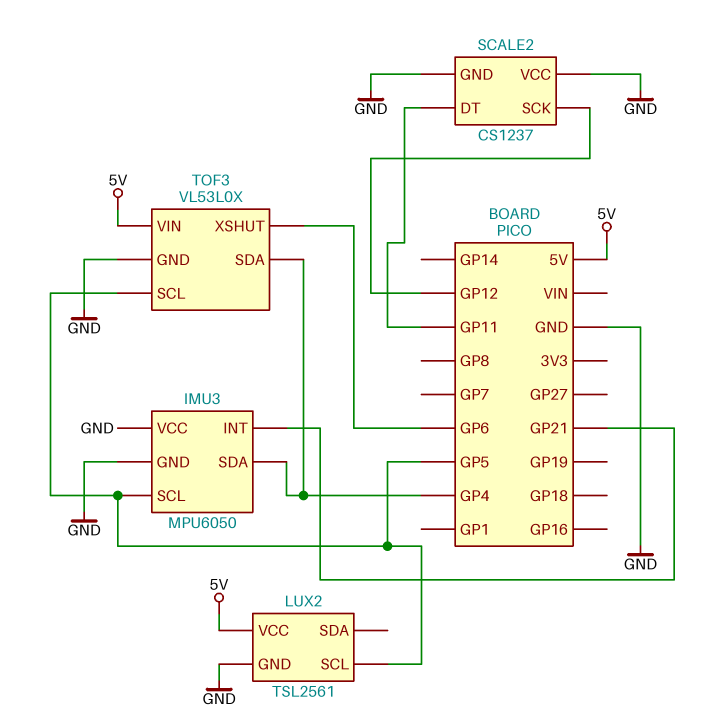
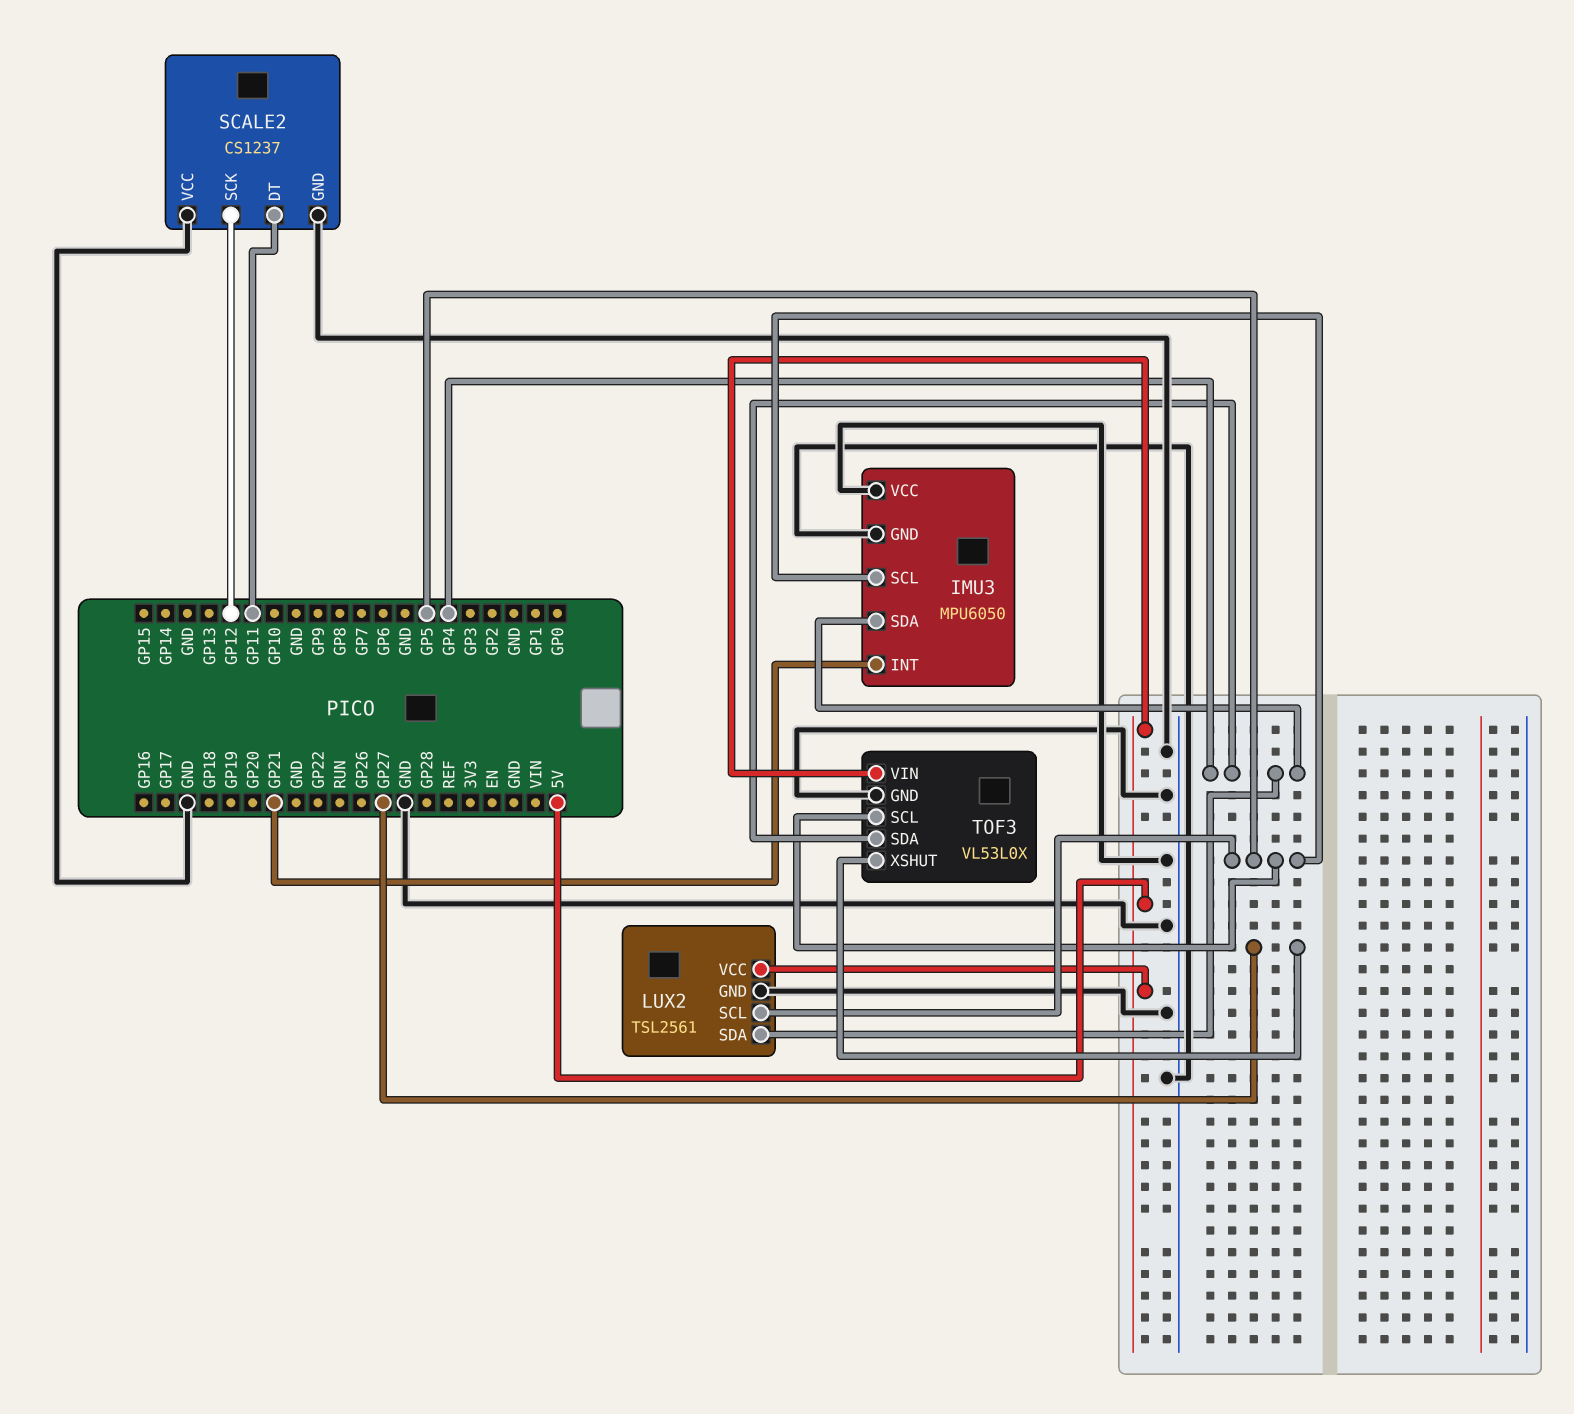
LUX2 pin SDA: none -> GP4
TOF3 pin XSHUT: GP6 -> GP27

